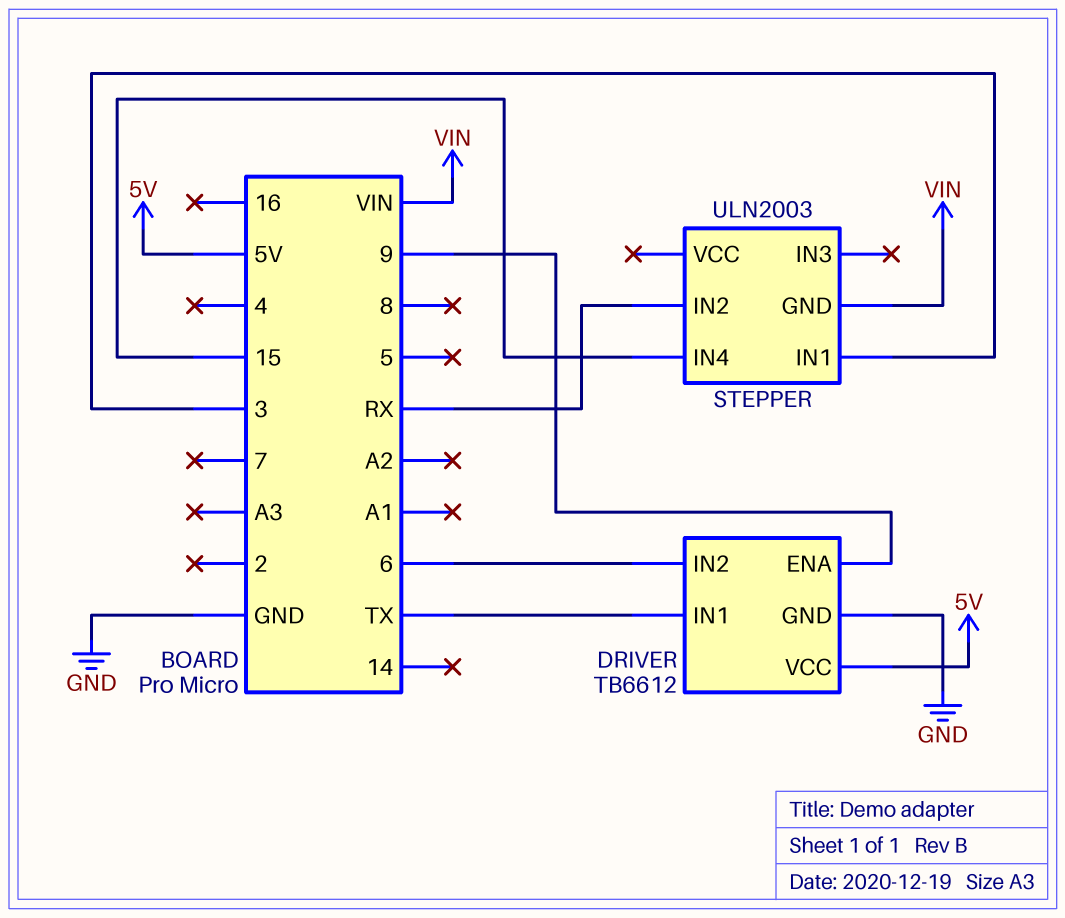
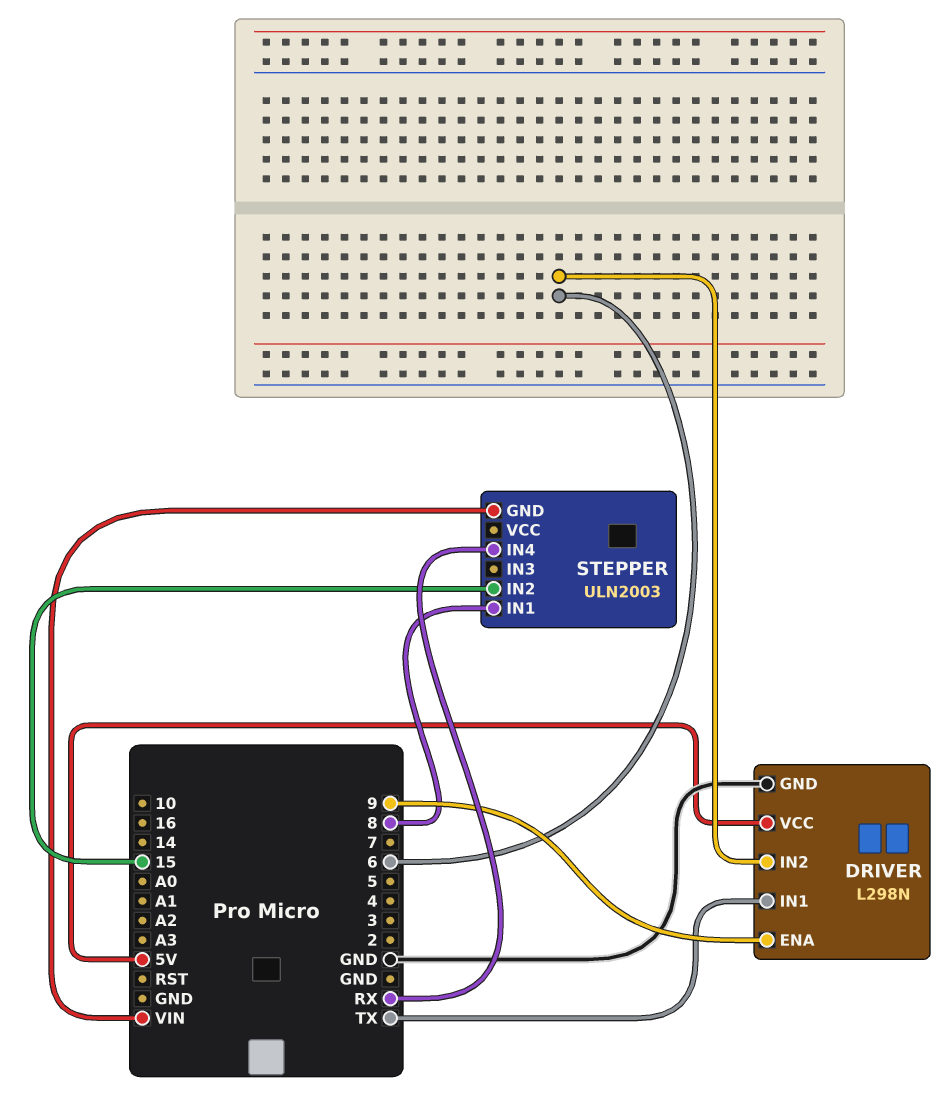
DRIVER: TB6612 -> L298N
STEPPER pin IN1: 3 -> 8
STEPPER pin IN2: RX -> 15
STEPPER pin IN4: 15 -> RX

